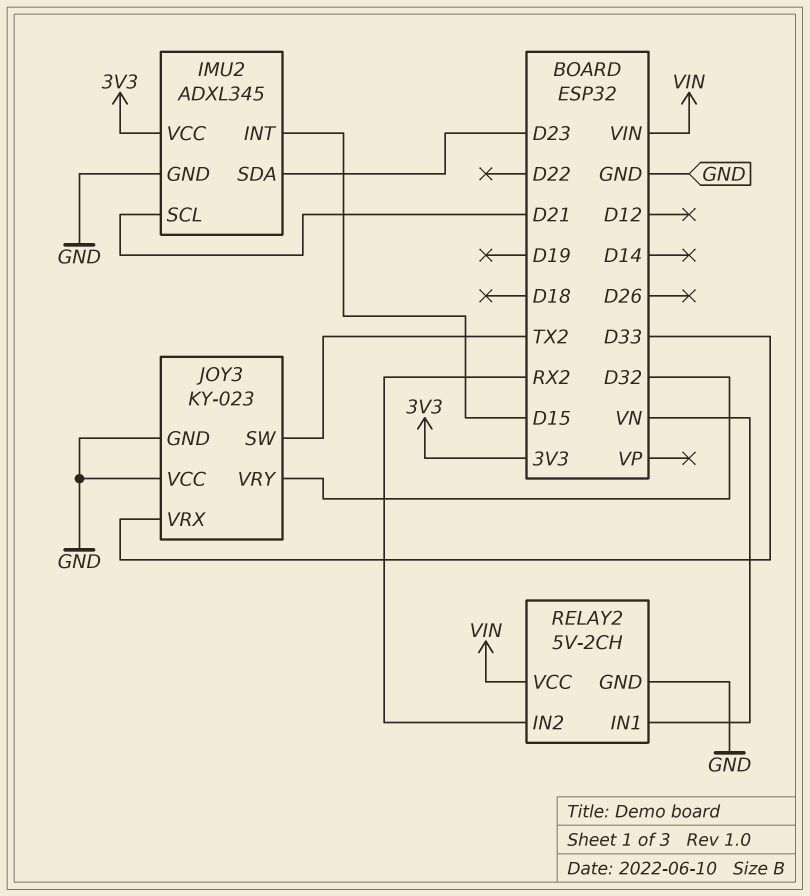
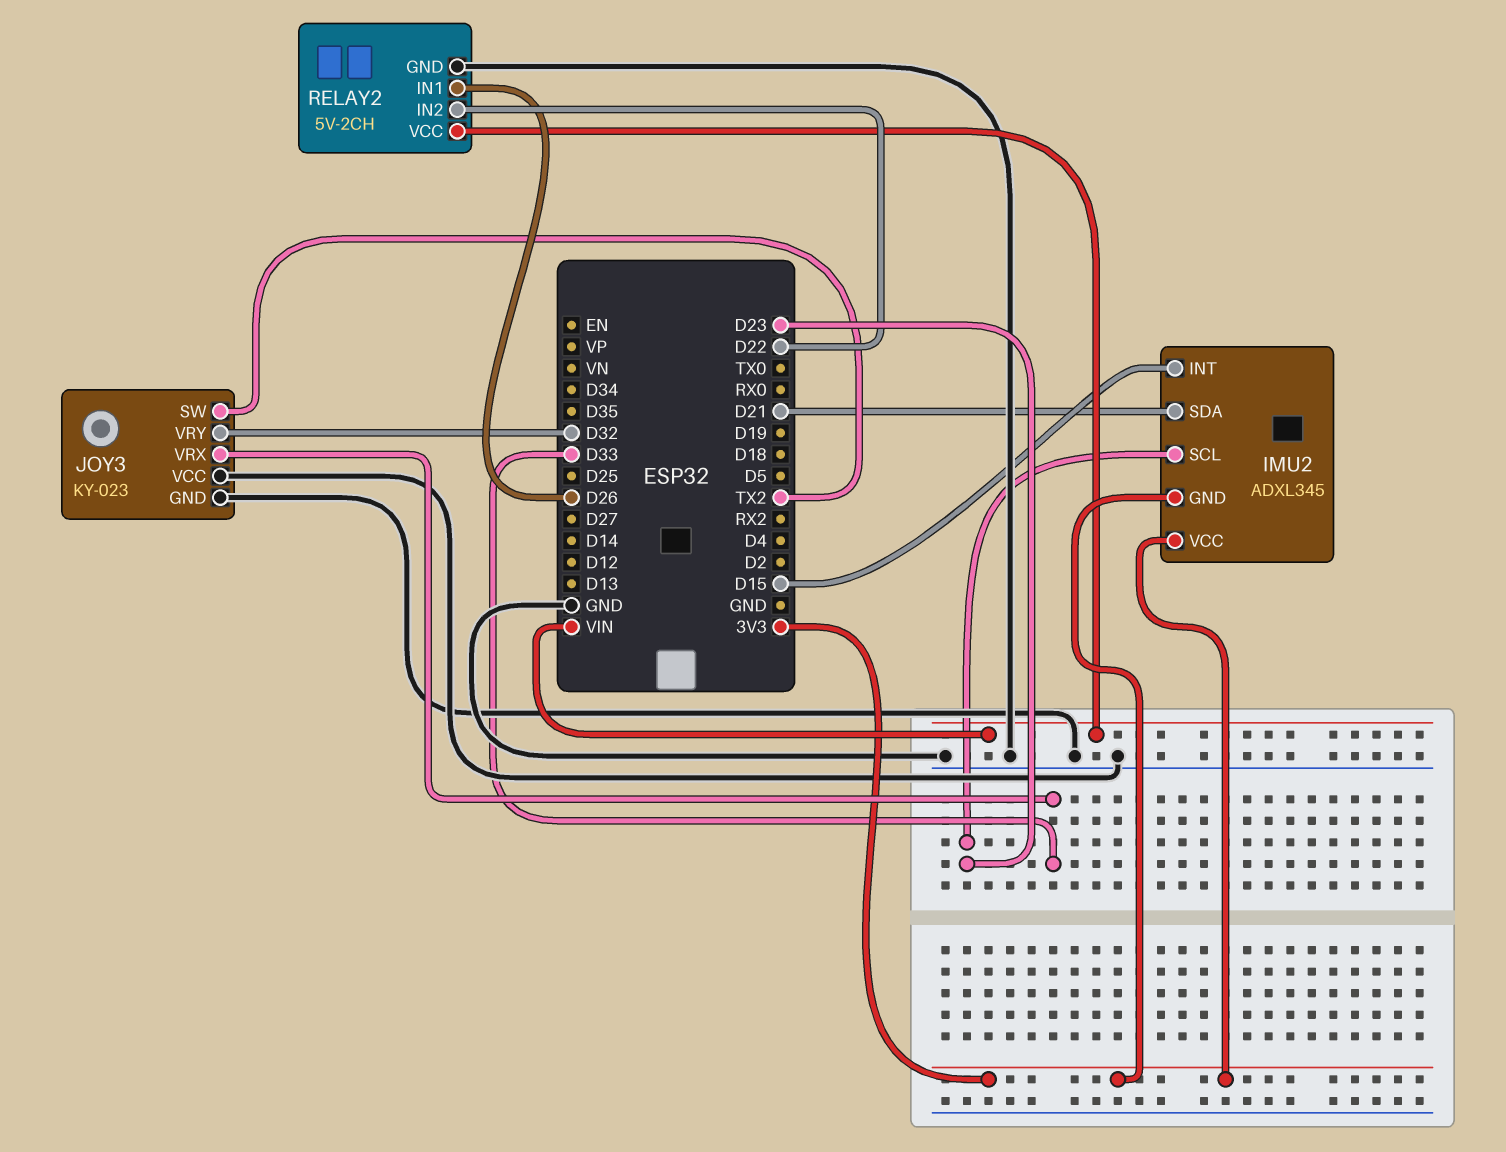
IMU2 pin GND: GND -> 3V3
IMU2 pin SCL: D21 -> D23
IMU2 pin SDA: D23 -> D21
RELAY2 pin IN1: VN -> D26
RELAY2 pin IN2: RX2 -> D22

